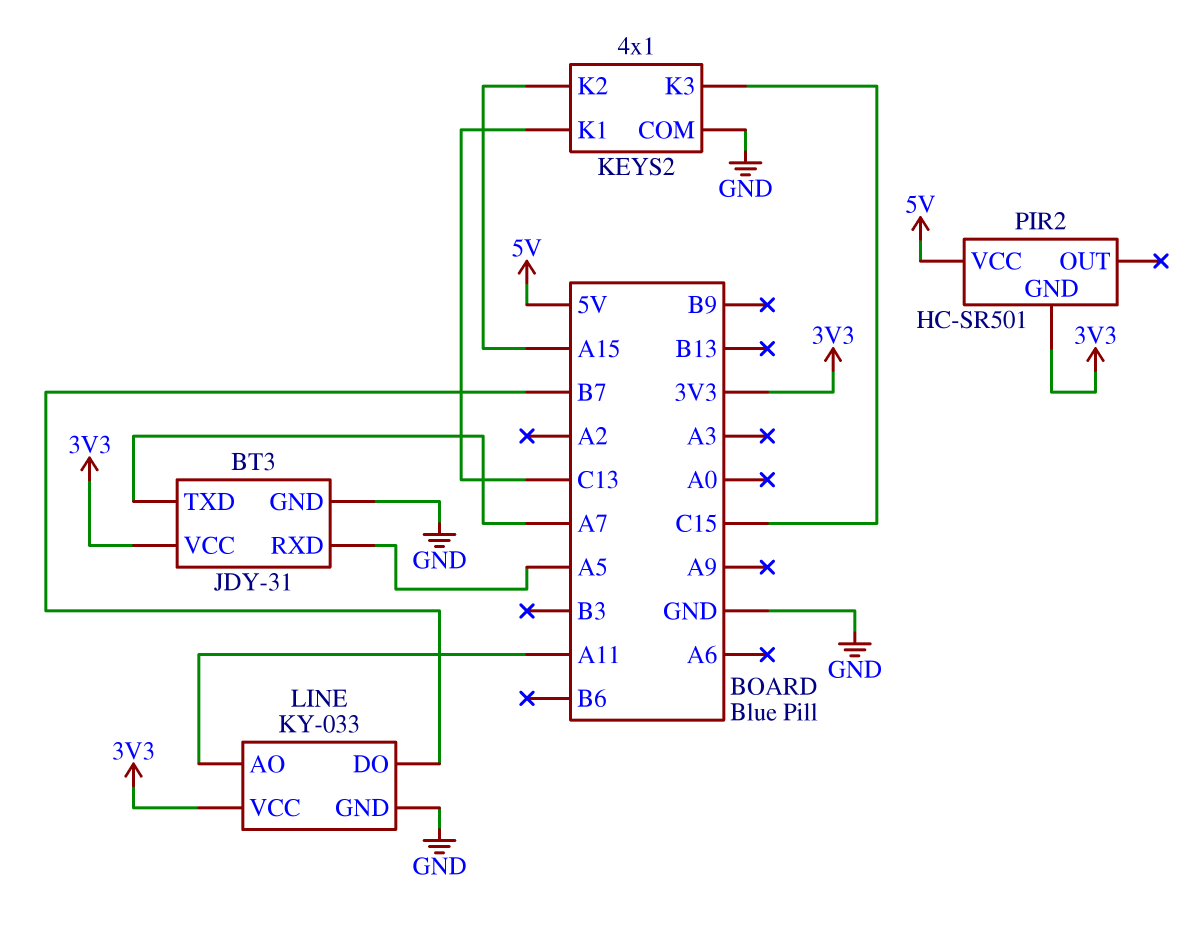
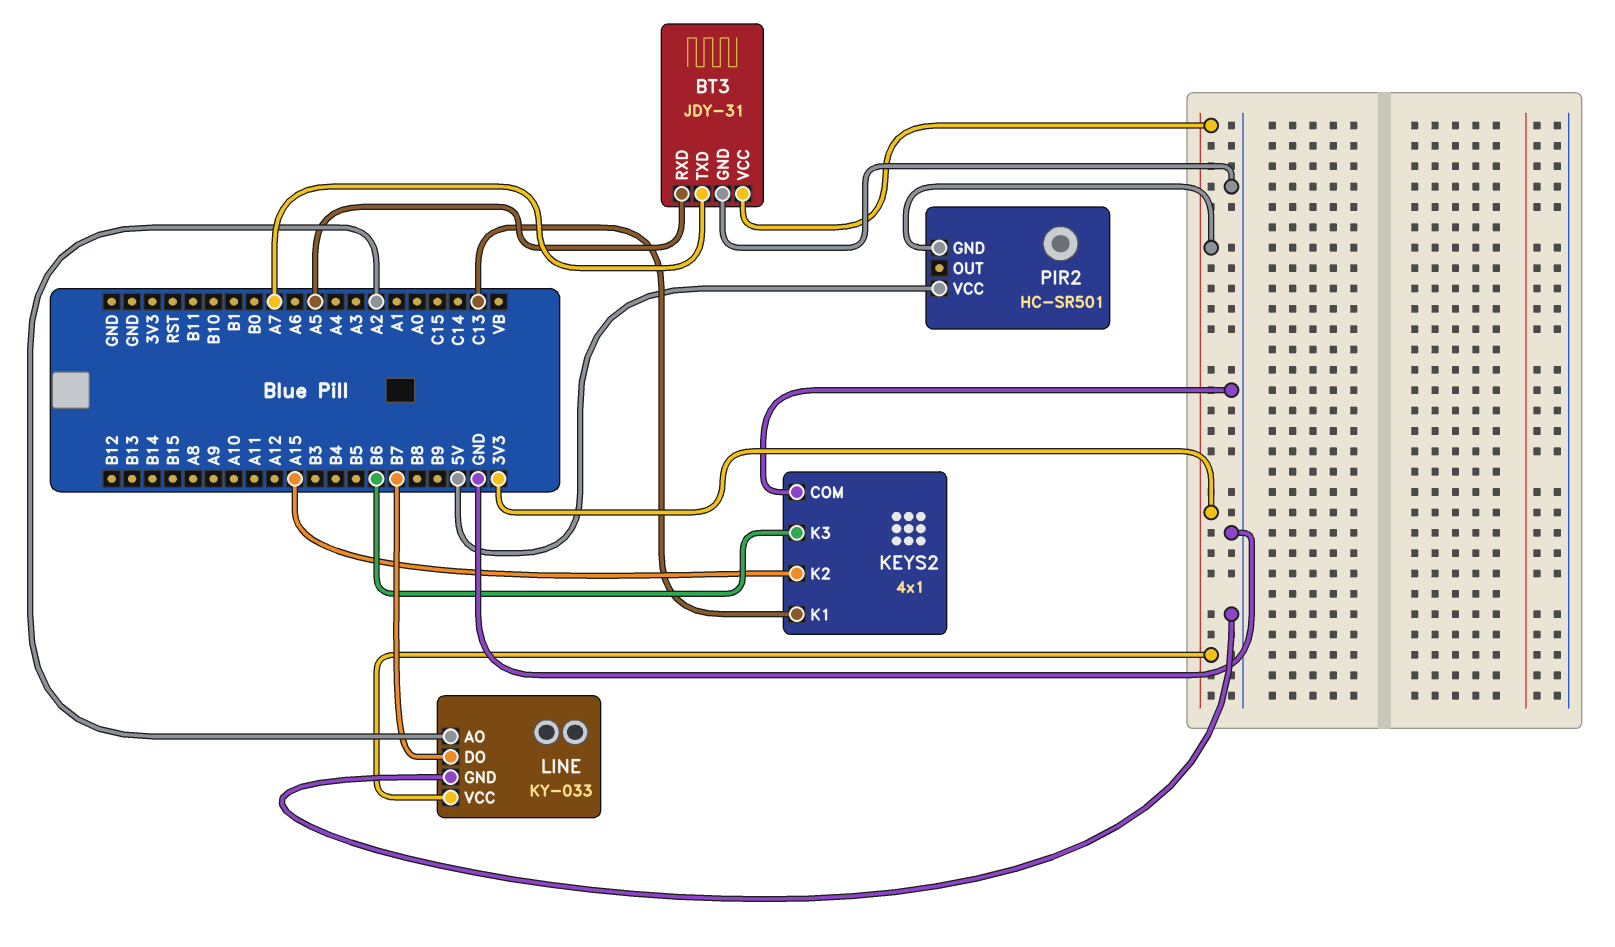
KEYS2 pin K3: C15 -> B6
LINE pin AO: A11 -> A2

